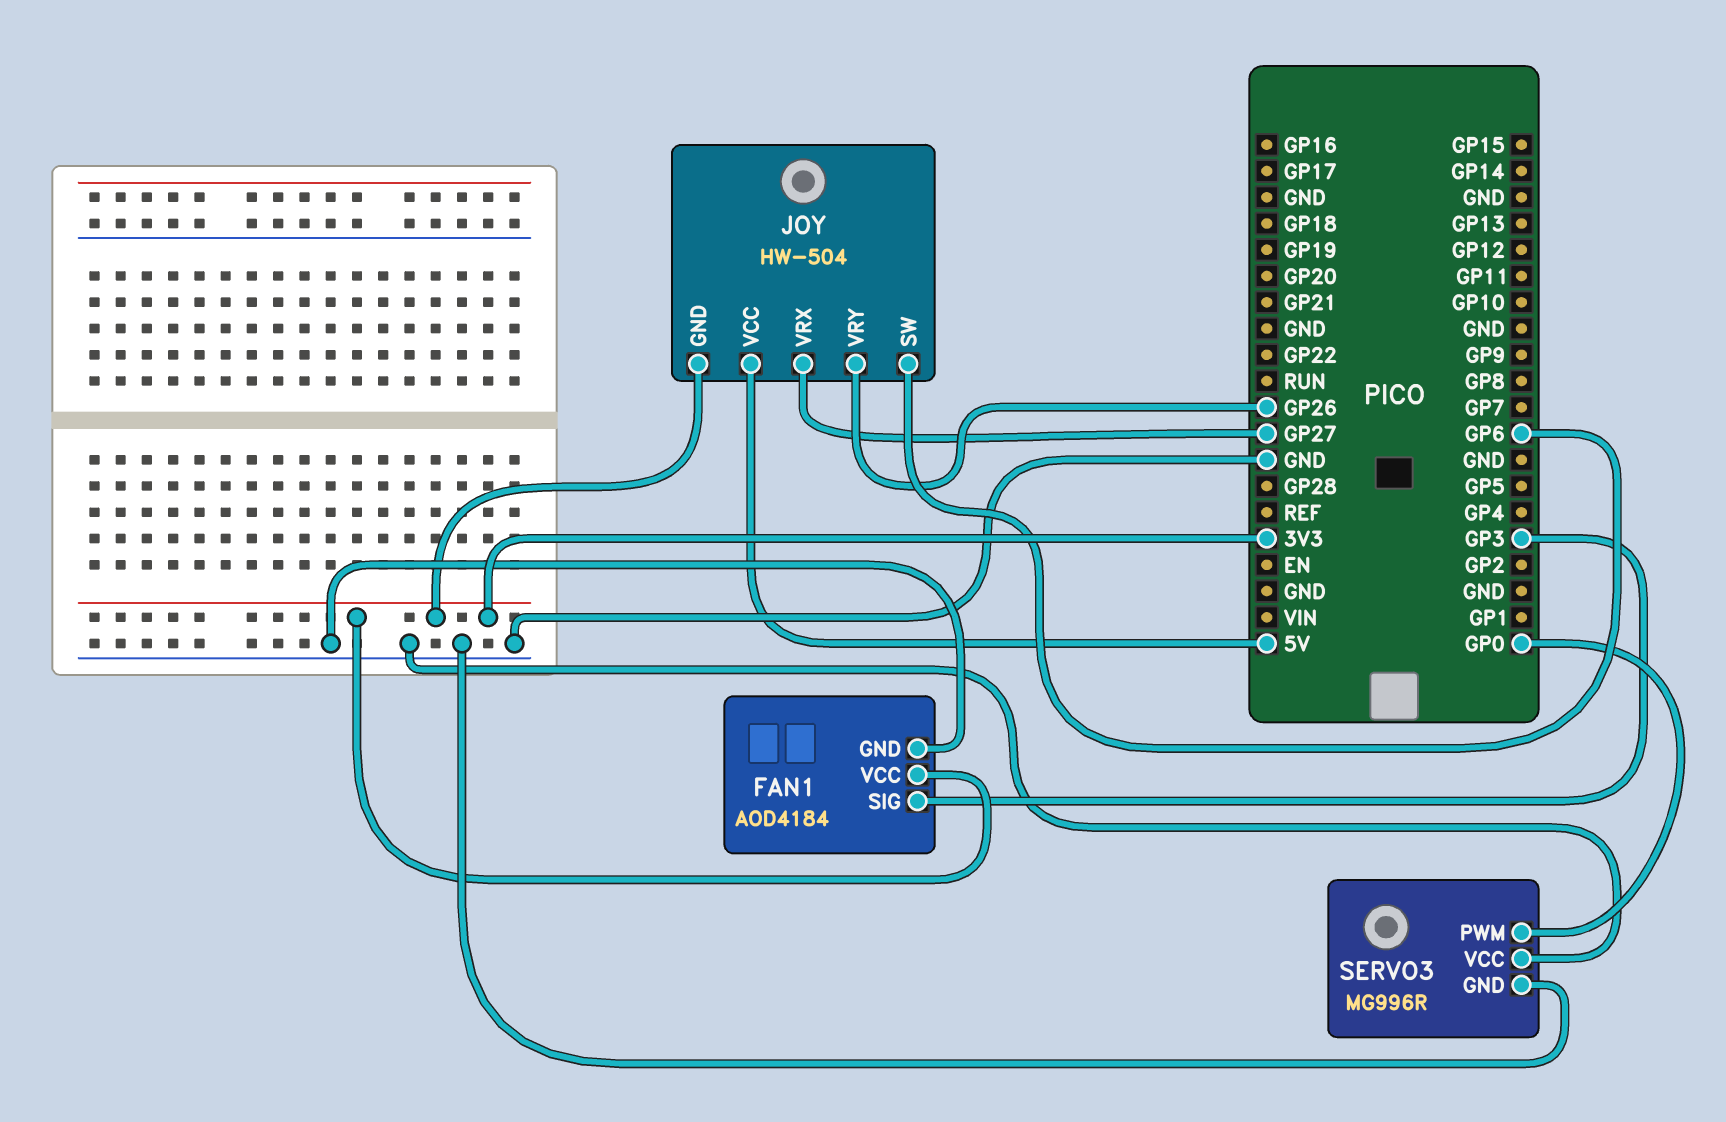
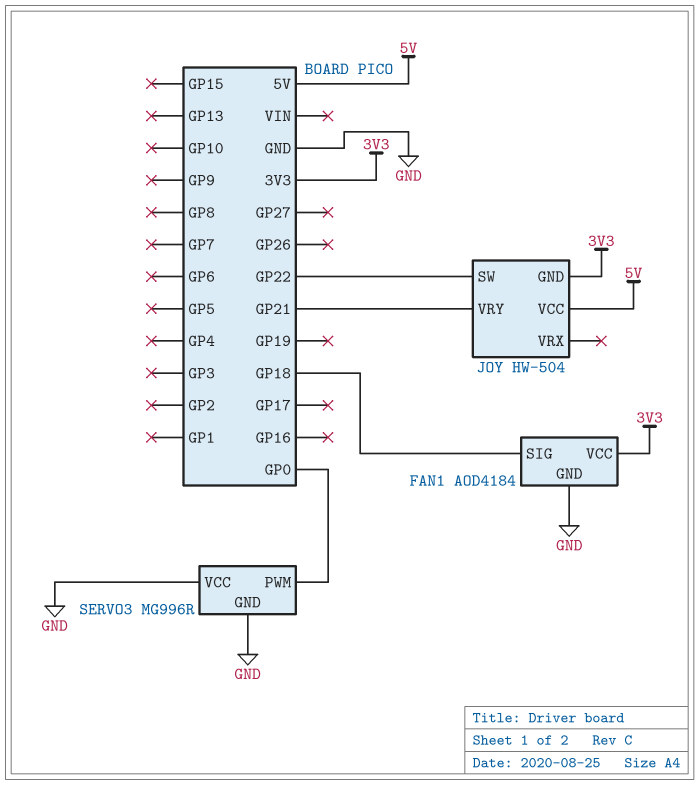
FAN1 pin SIG: GP3 -> GP18
JOY pin SW: GP6 -> GP22
JOY pin VRX: GP27 -> none
JOY pin VRY: GP26 -> GP21

